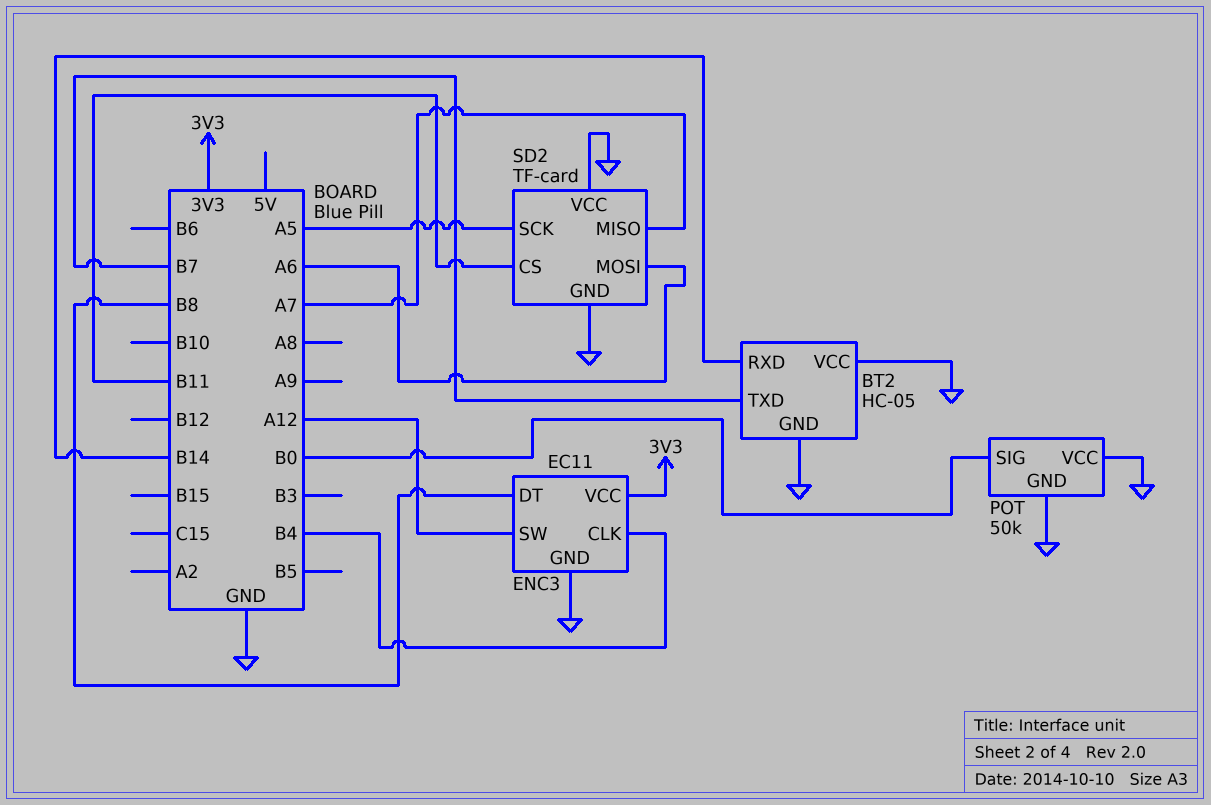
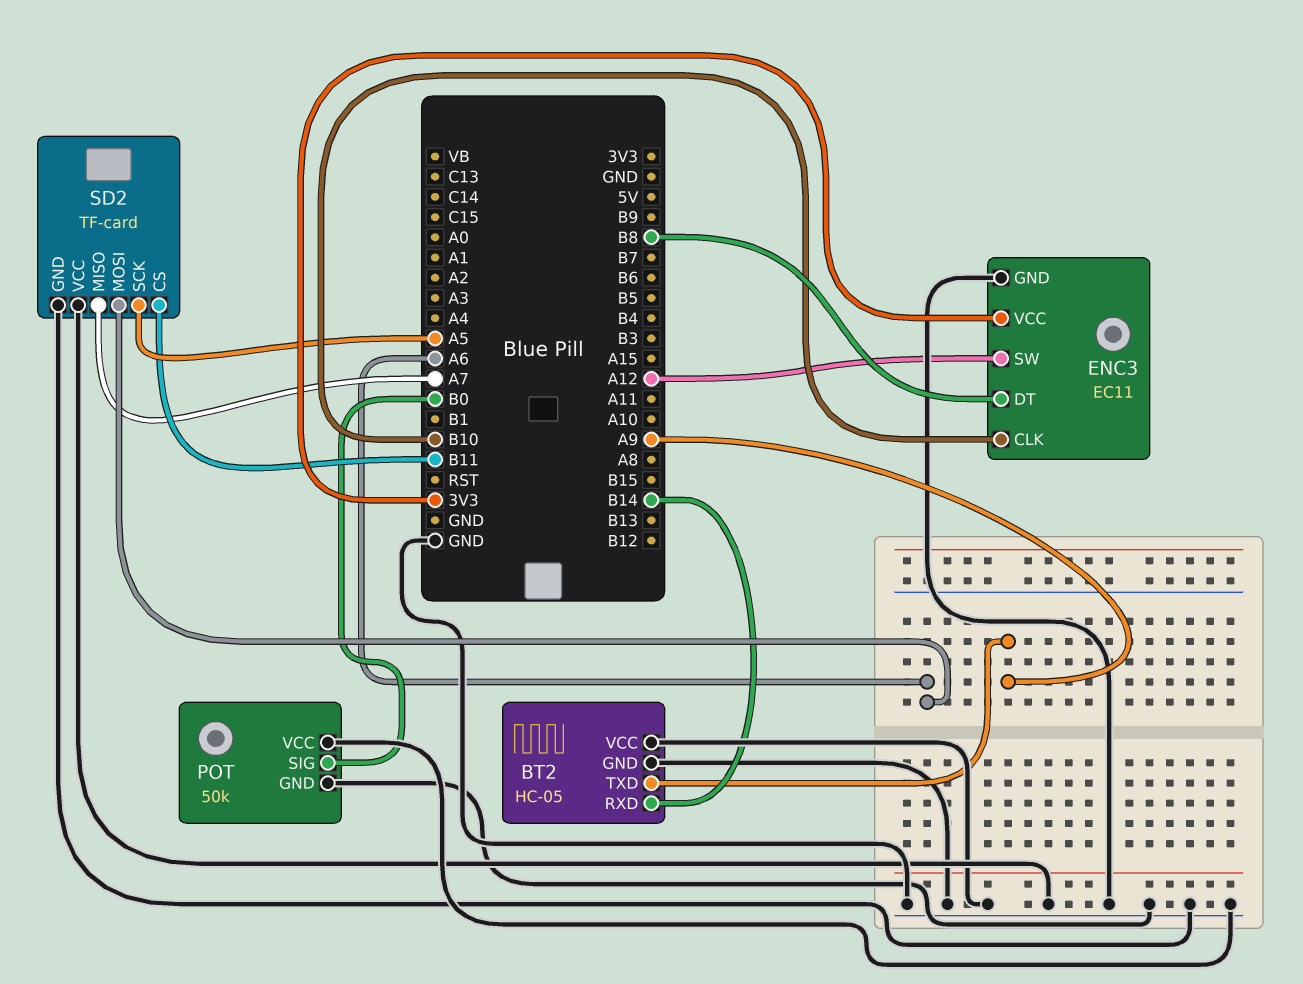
BT2 pin TXD: B7 -> A9
ENC3 pin CLK: B4 -> B10

